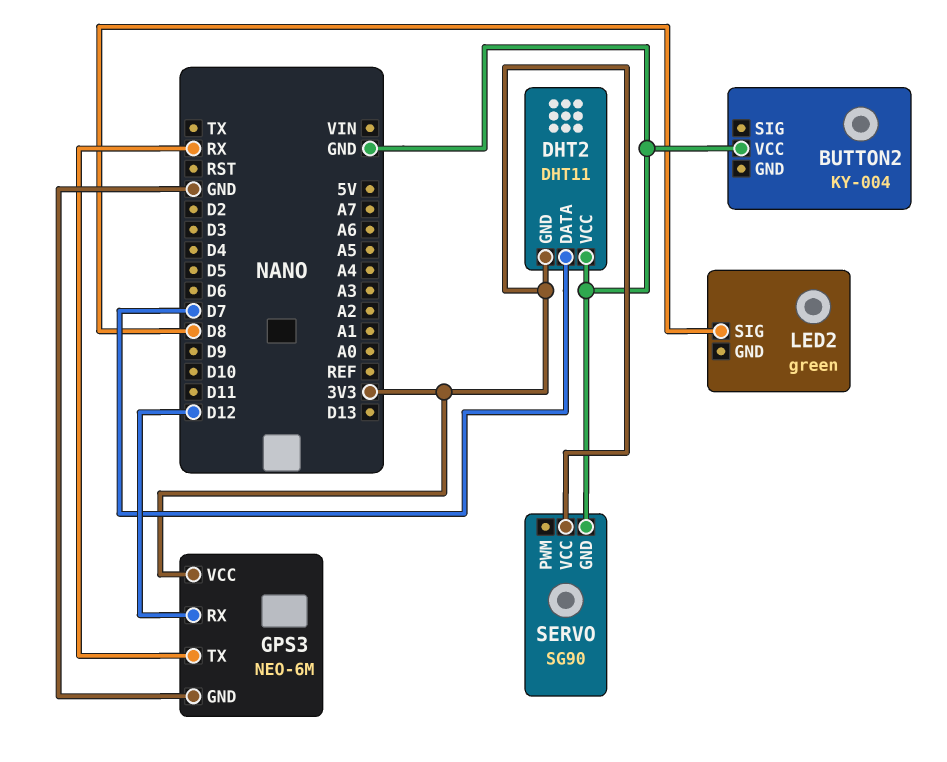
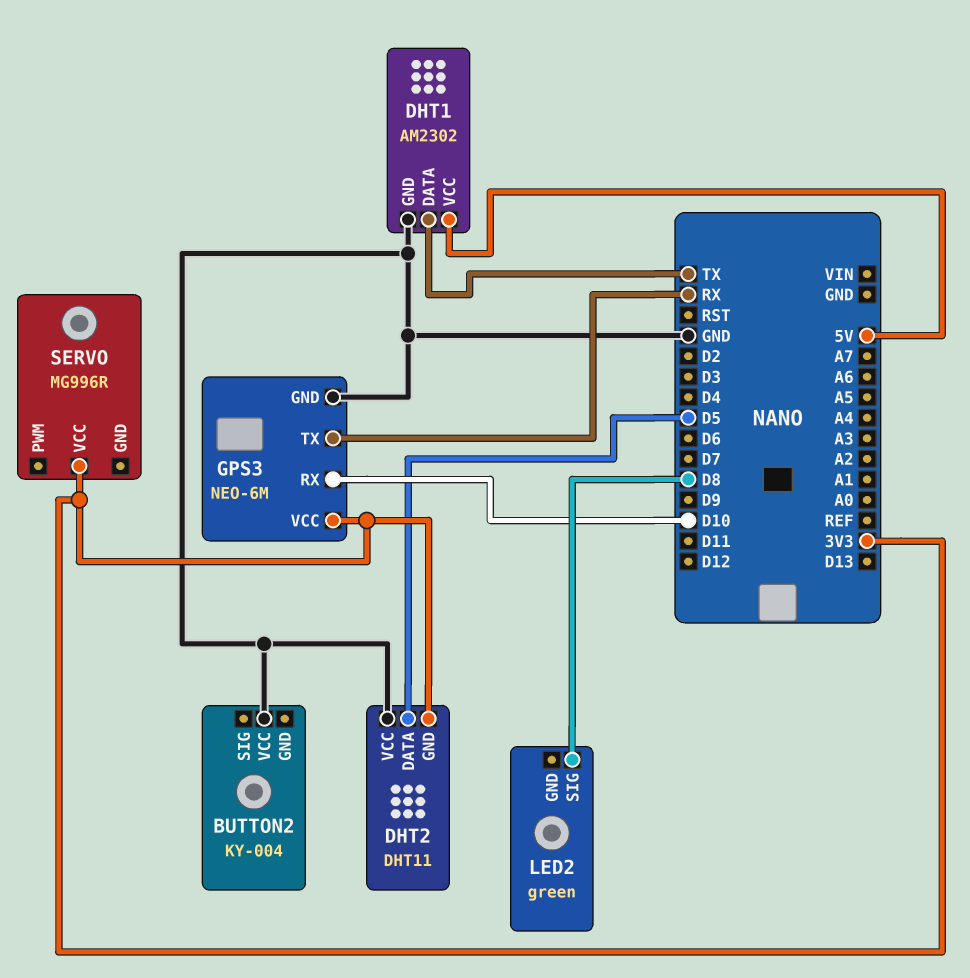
DHT1: none -> AM2302
DHT1 pin DATA: none -> TX
DHT1 pin GND: none -> GND
DHT1 pin VCC: none -> 5V
DHT2 pin DATA: D7 -> D5
GPS3 pin RX: D12 -> D10
SERVO: SG90 -> MG996R
SERVO pin GND: GND -> none

